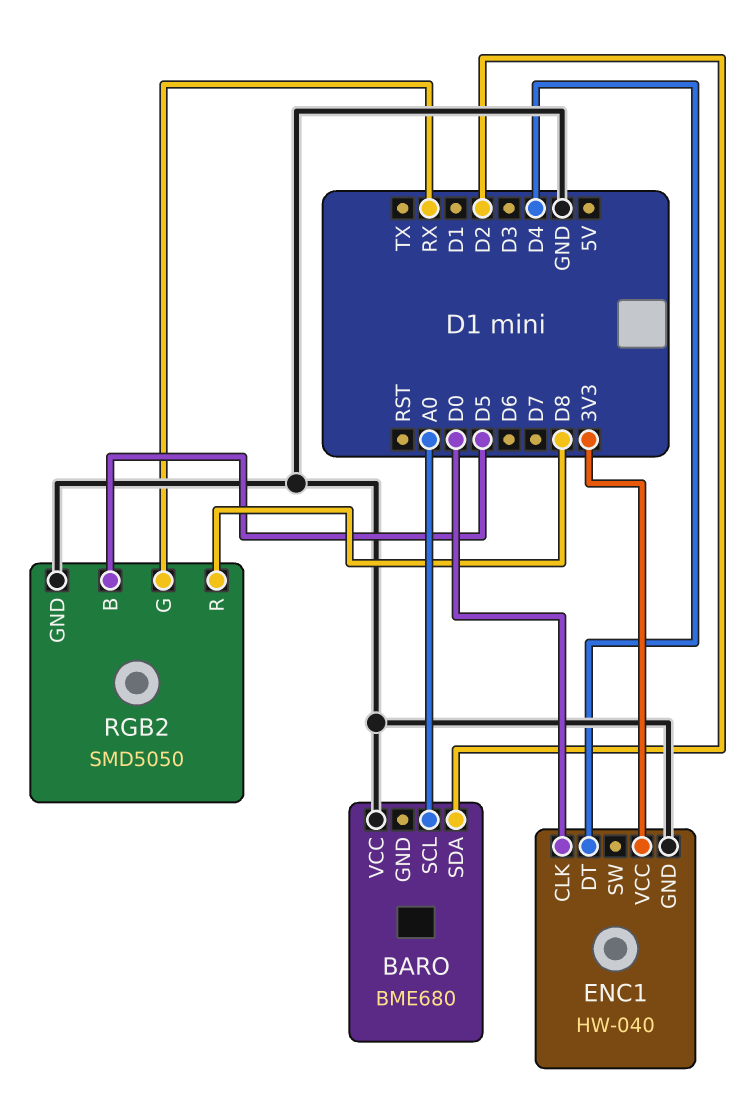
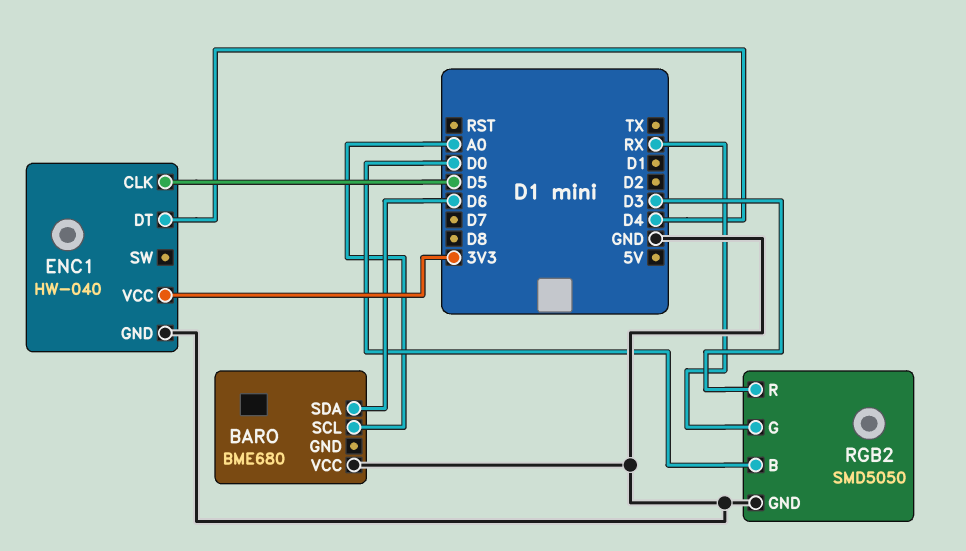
BARO pin SDA: D2 -> D6
ENC1 pin CLK: D0 -> D5
RGB2 pin B: D5 -> D0
RGB2 pin R: D8 -> D3

